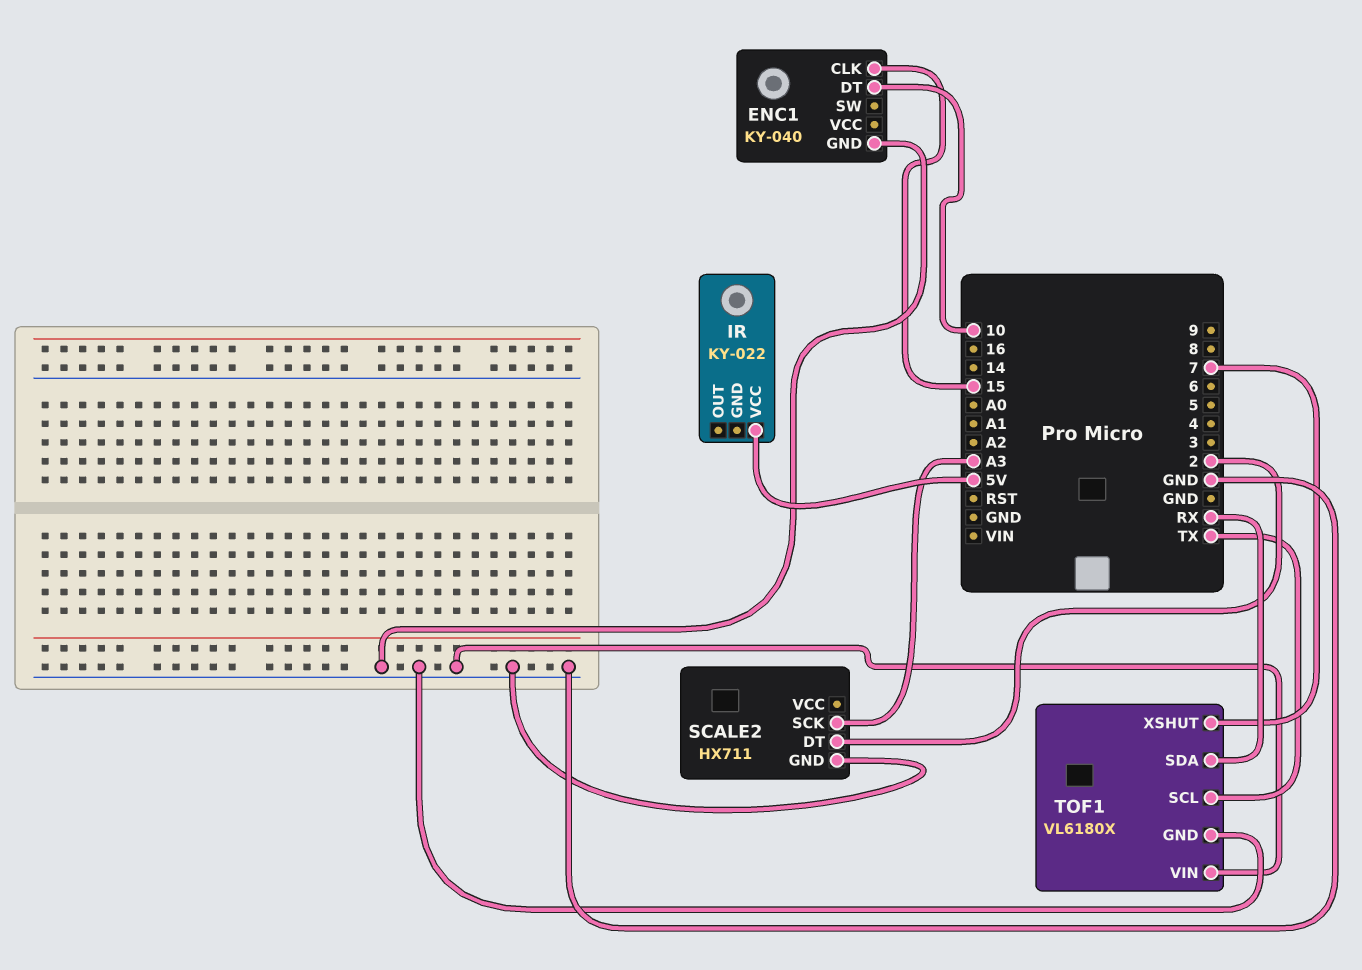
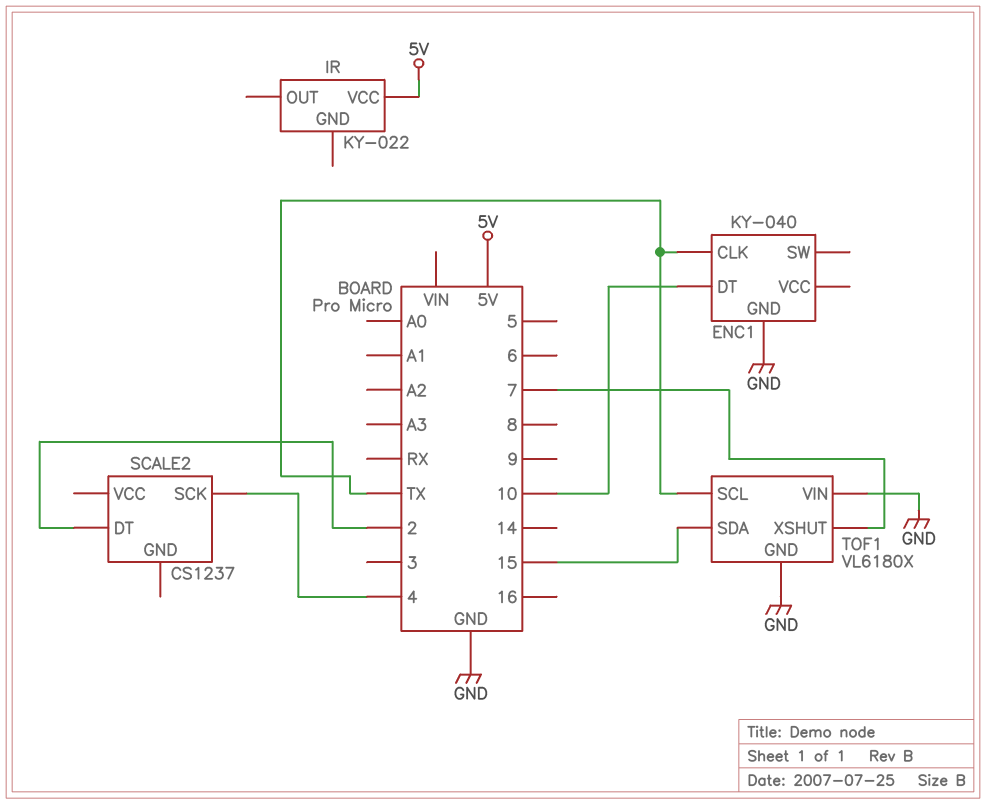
ENC1 pin CLK: 15 -> TX
SCALE2: HX711 -> CS1237
SCALE2 pin GND: GND -> none
SCALE2 pin SCK: A3 -> 4
TOF1 pin SDA: RX -> 15

